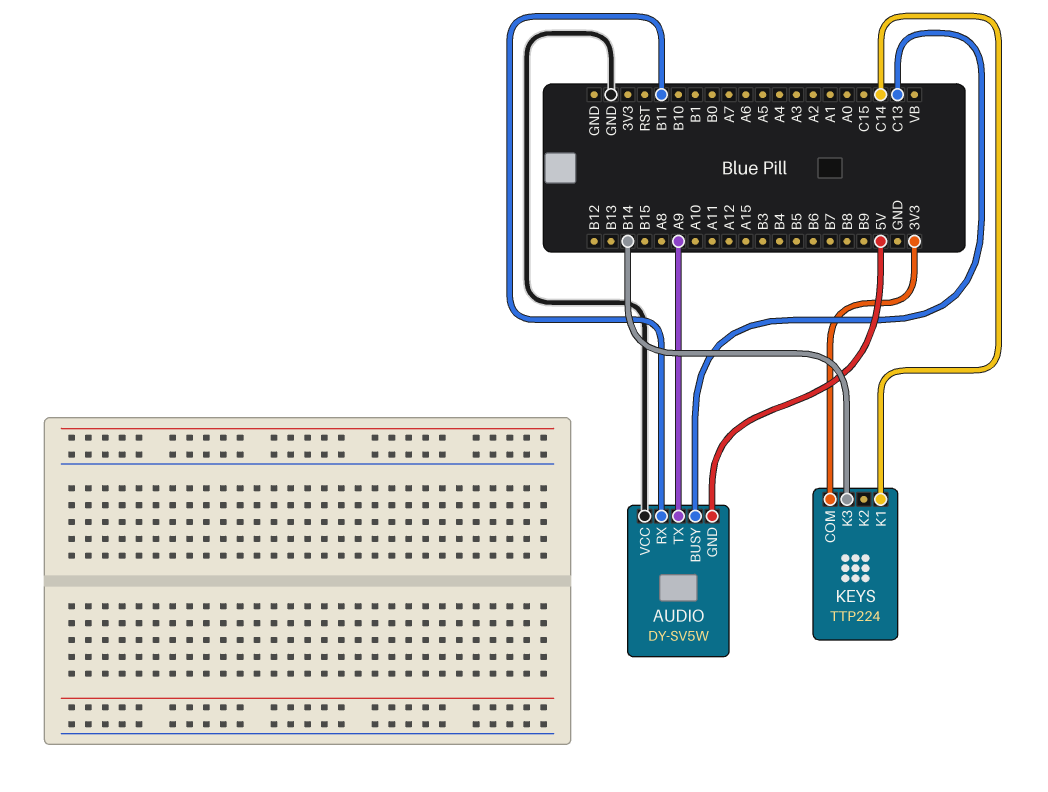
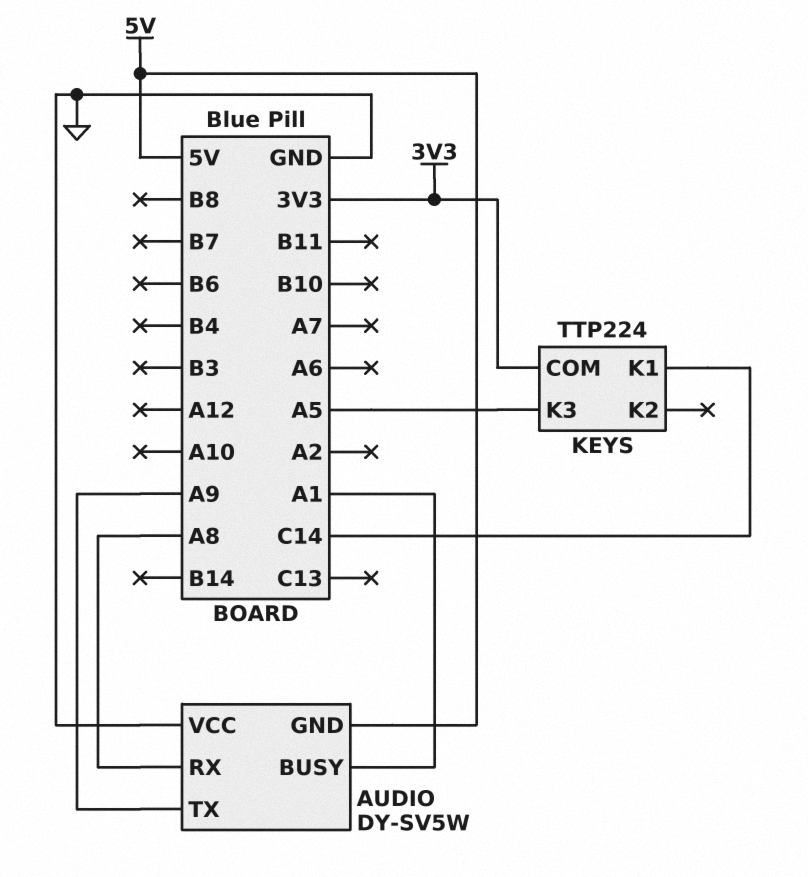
AUDIO pin BUSY: C13 -> A1
AUDIO pin RX: B11 -> A8
KEYS pin K3: B14 -> A5

